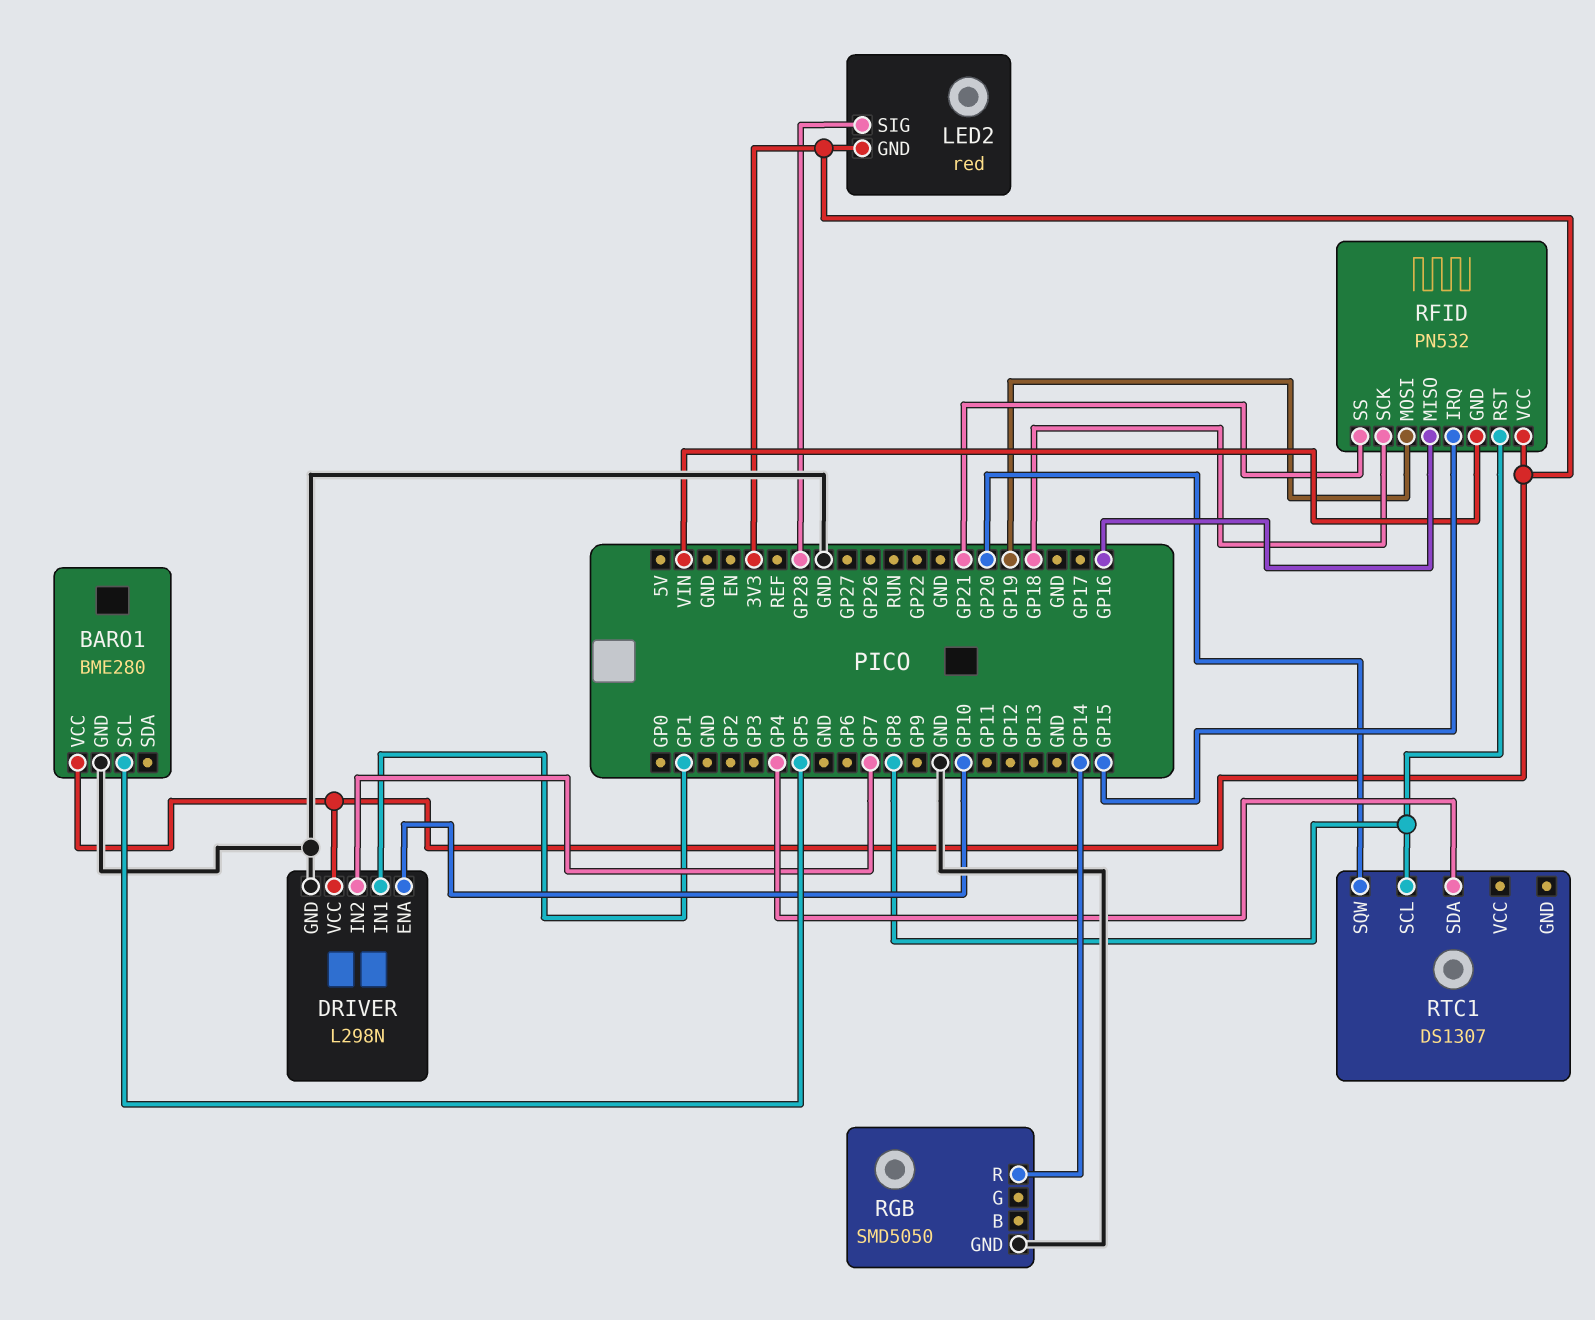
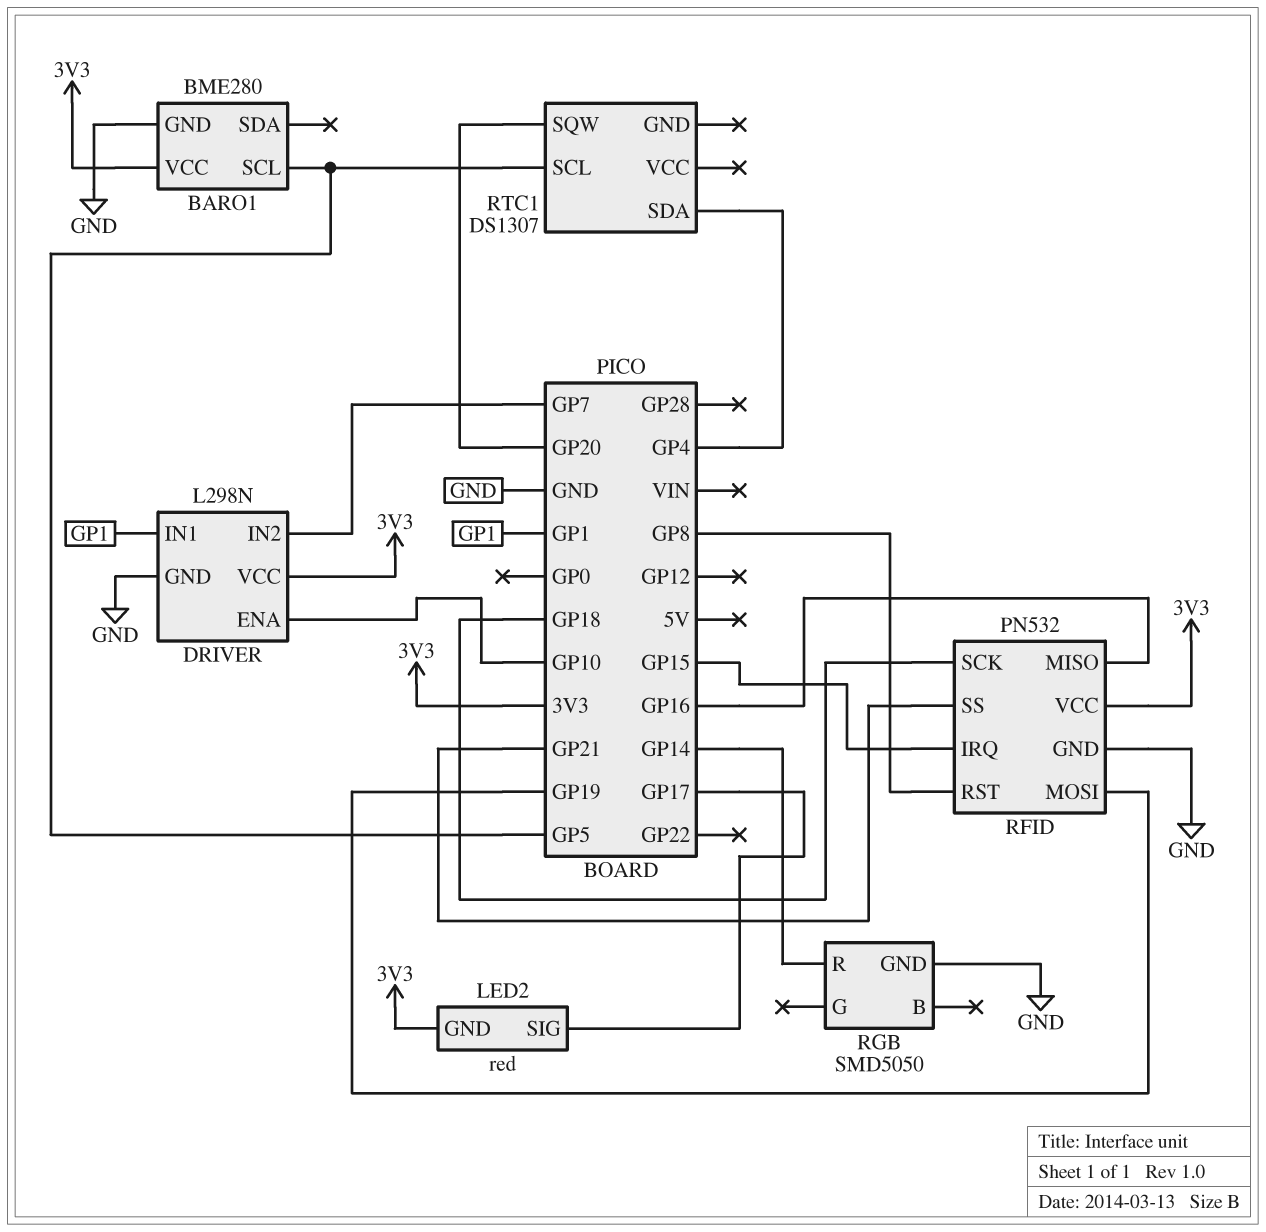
LED2 pin SIG: GP28 -> GP17
RFID pin GND: VIN -> GND
RTC1 pin SCL: GP8 -> GP5

